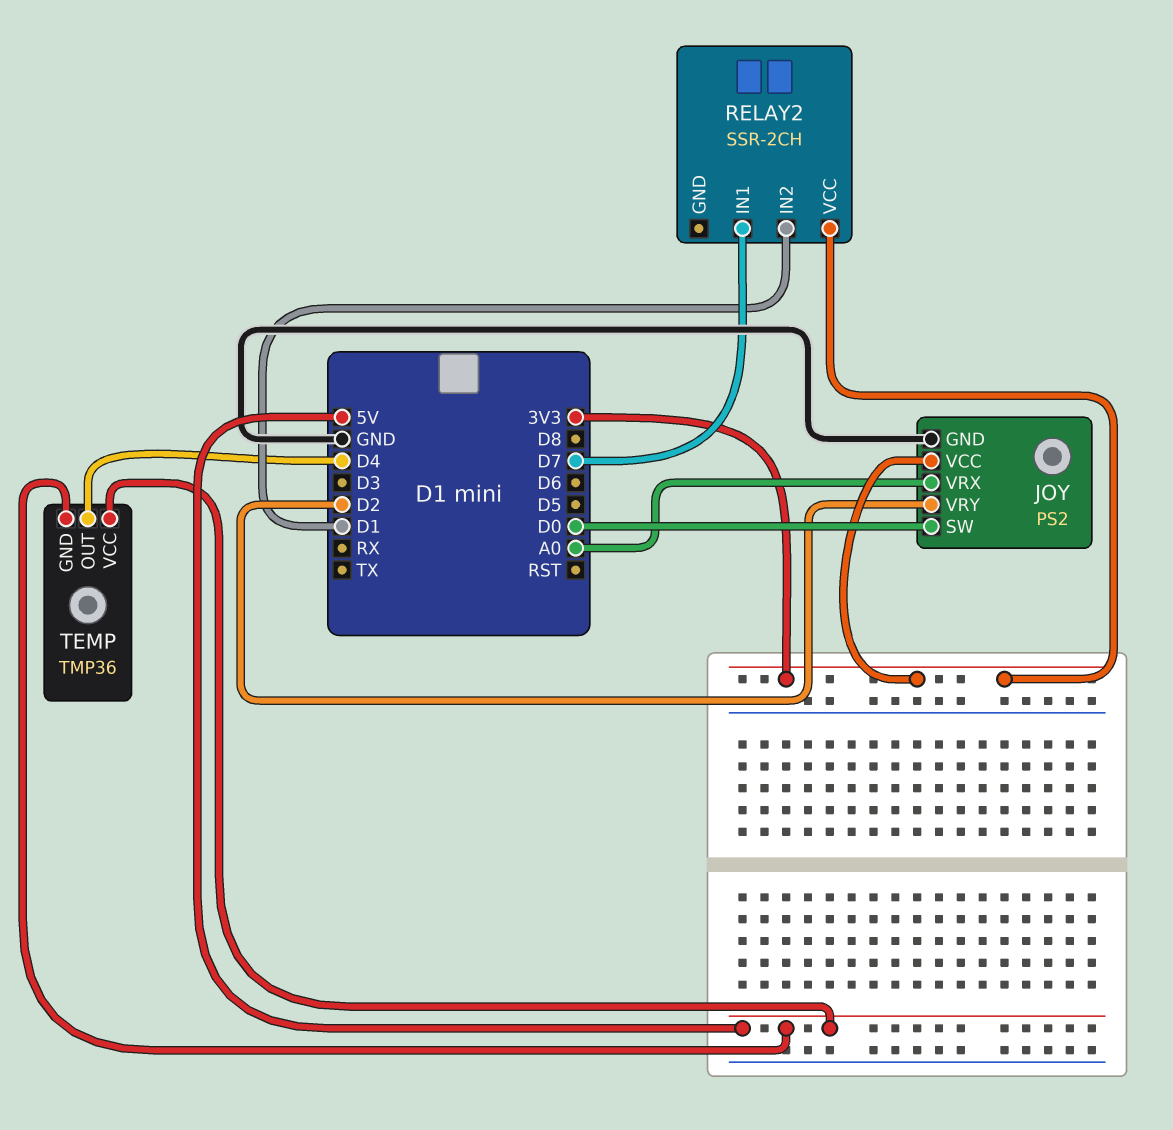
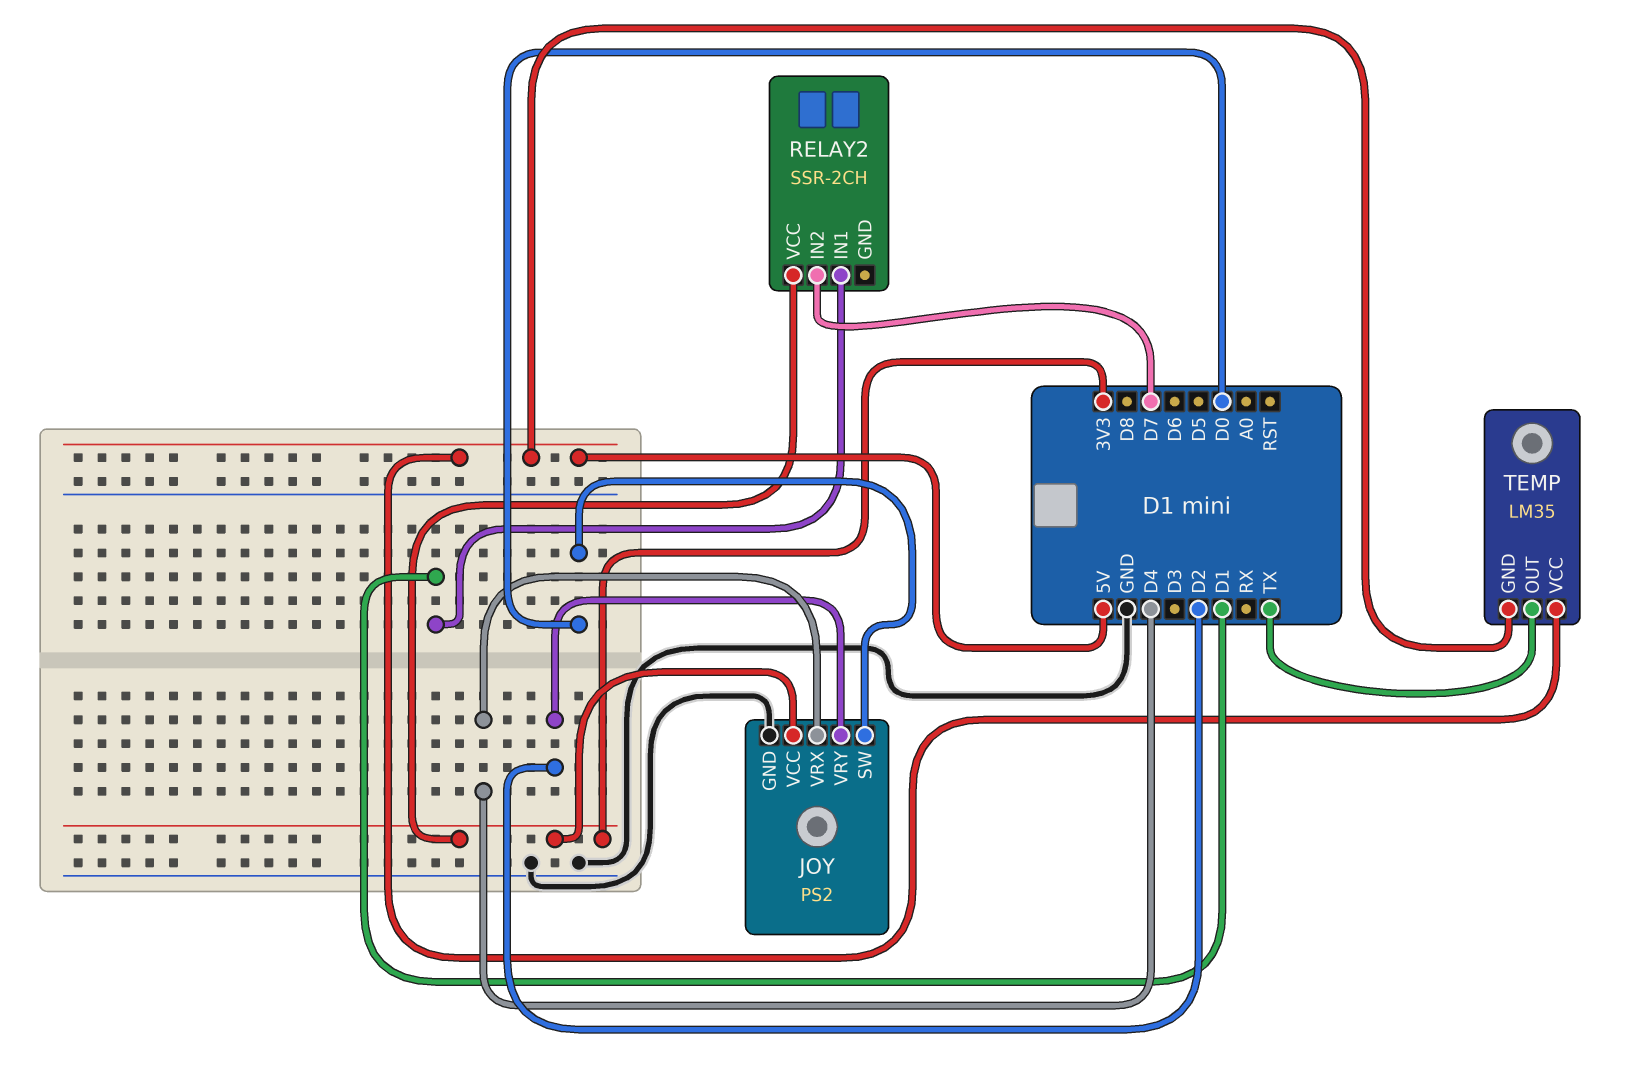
JOY pin VRX: A0 -> D4
RELAY2 pin IN1: D7 -> D1
RELAY2 pin IN2: D1 -> D7
TEMP: TMP36 -> LM35
TEMP pin OUT: D4 -> TX

